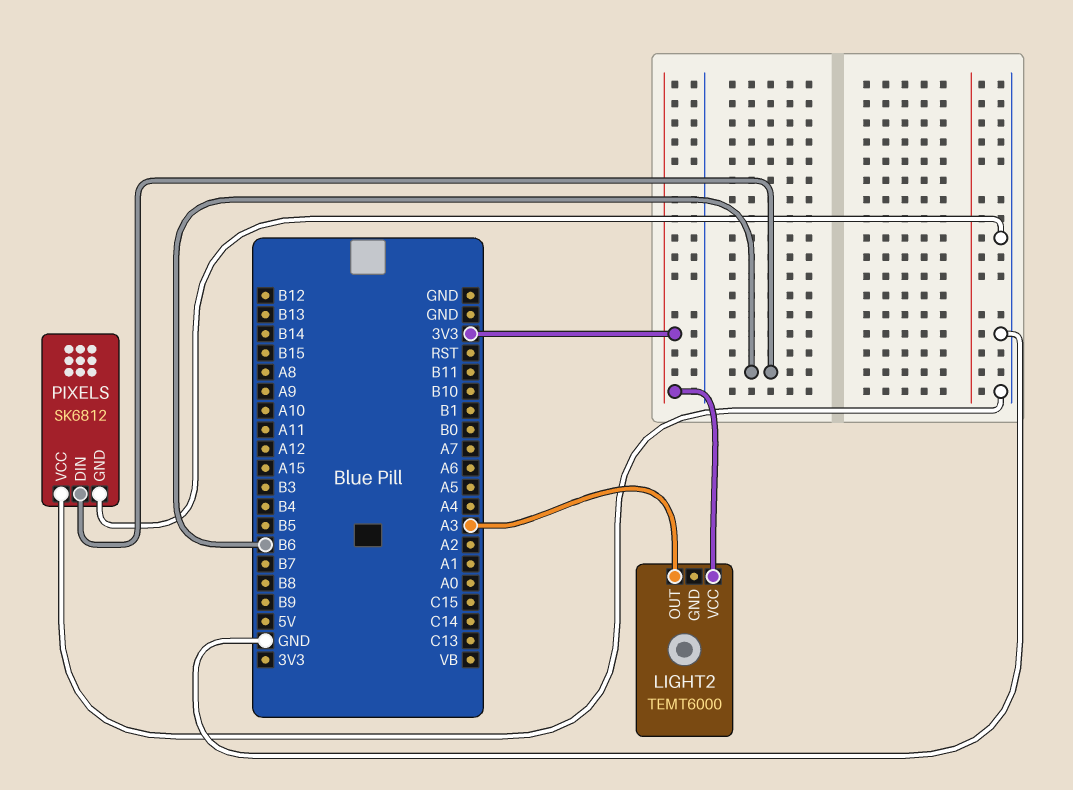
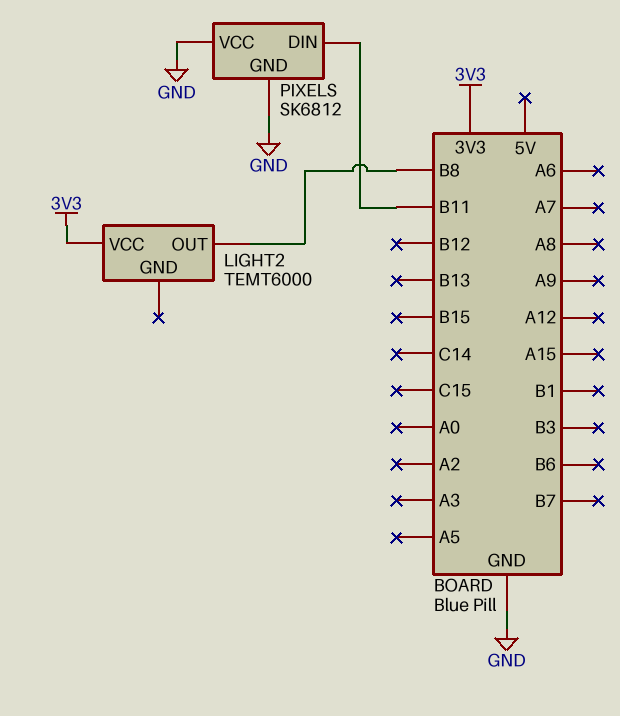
LIGHT2 pin OUT: A3 -> B8
PIXELS pin DIN: B6 -> B11

